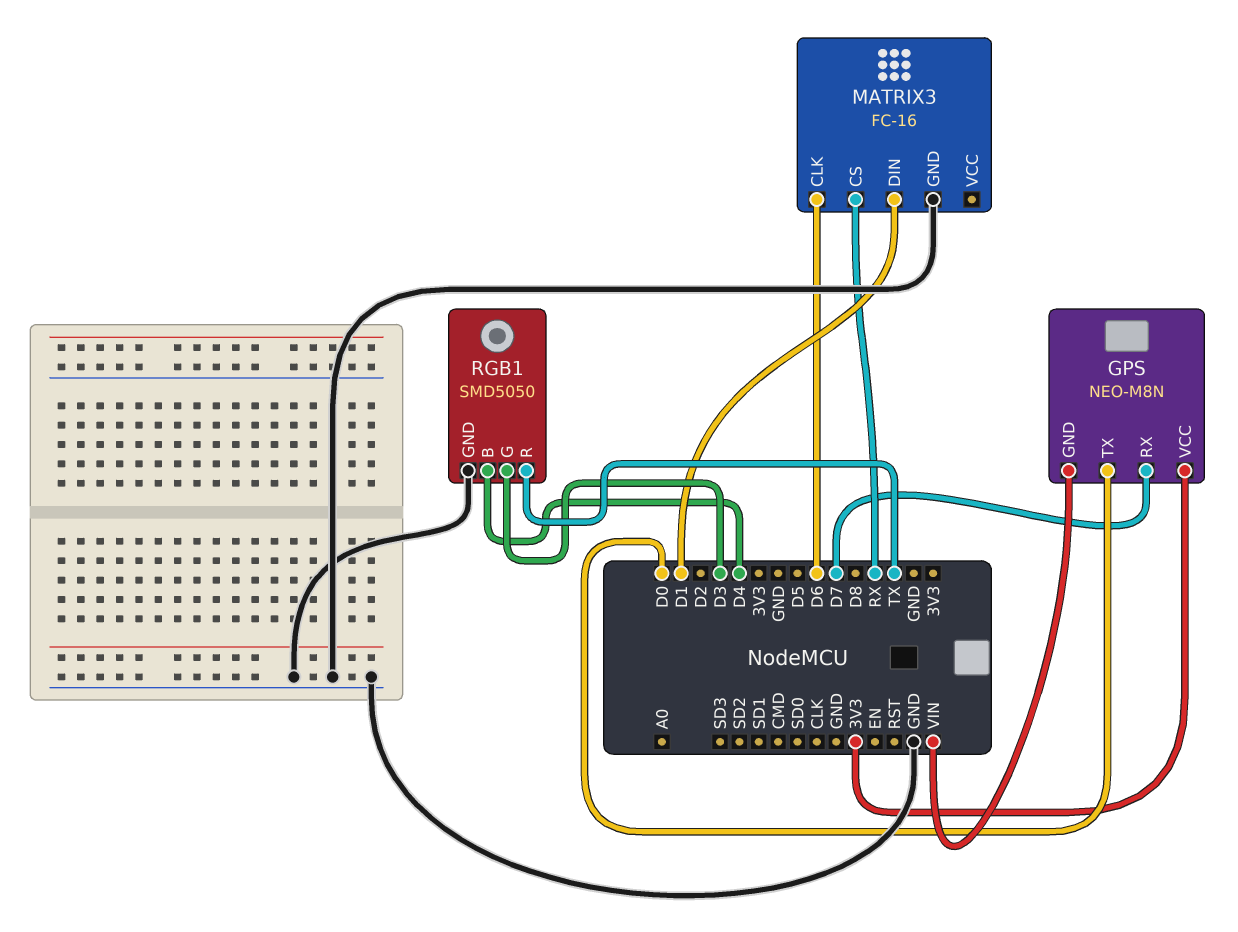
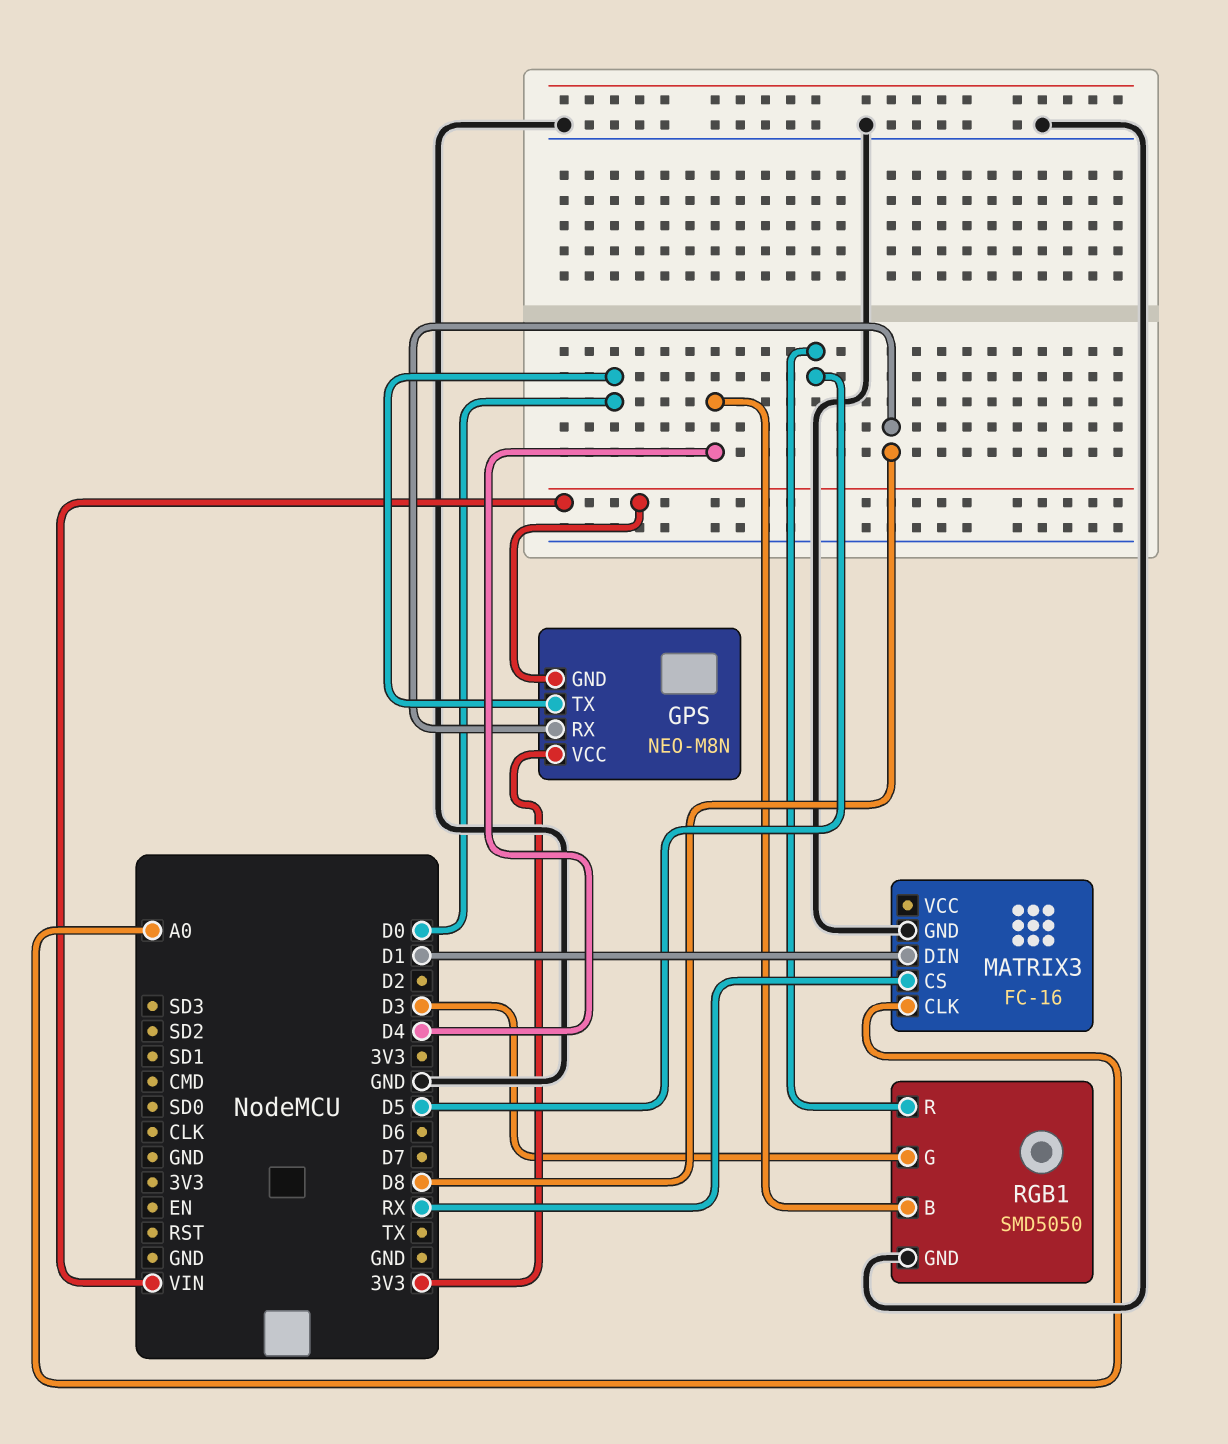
GPS pin RX: D7 -> D8
MATRIX3 pin CLK: D6 -> A0
RGB1 pin R: TX -> D5

